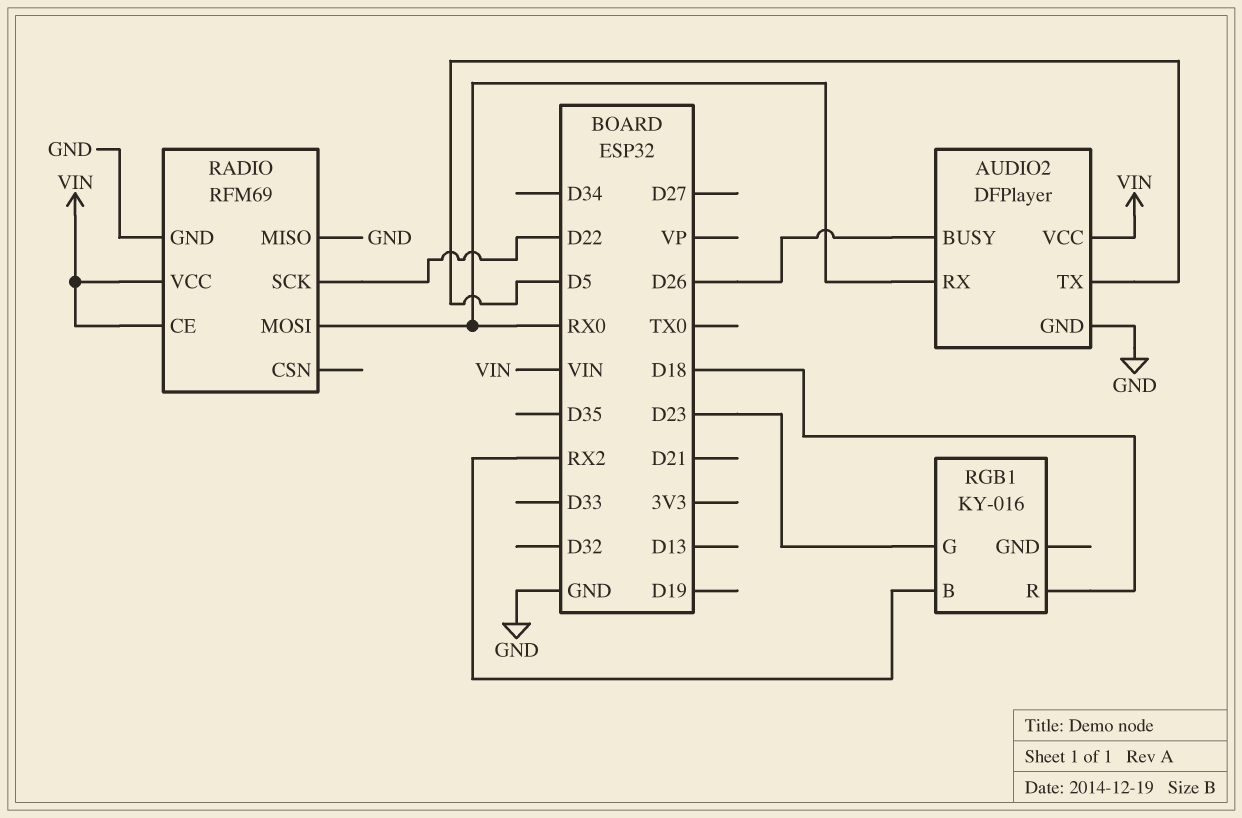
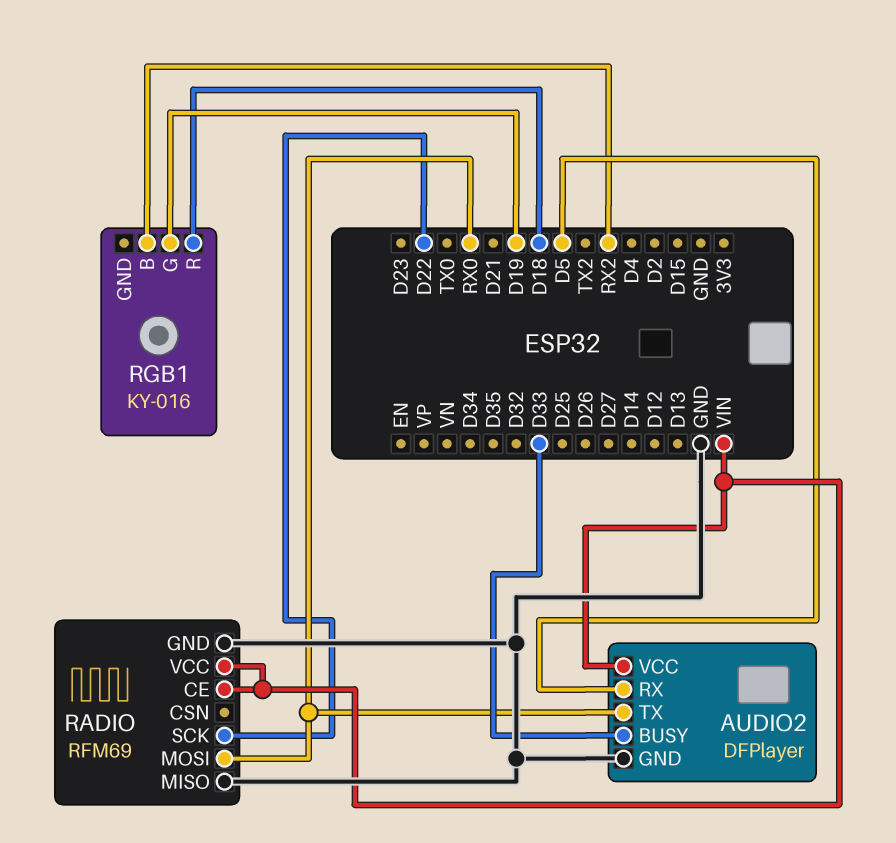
AUDIO2 pin BUSY: D26 -> D33
AUDIO2 pin RX: RX0 -> D5
AUDIO2 pin TX: D5 -> RX0
RGB1 pin G: D23 -> D19

